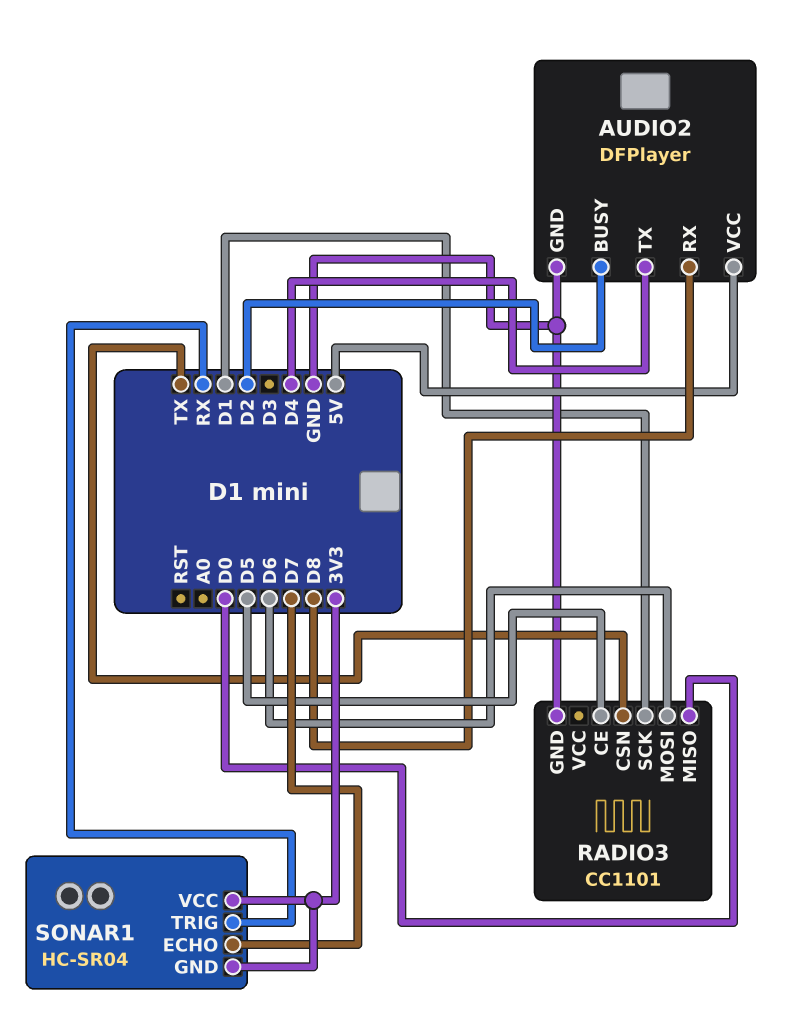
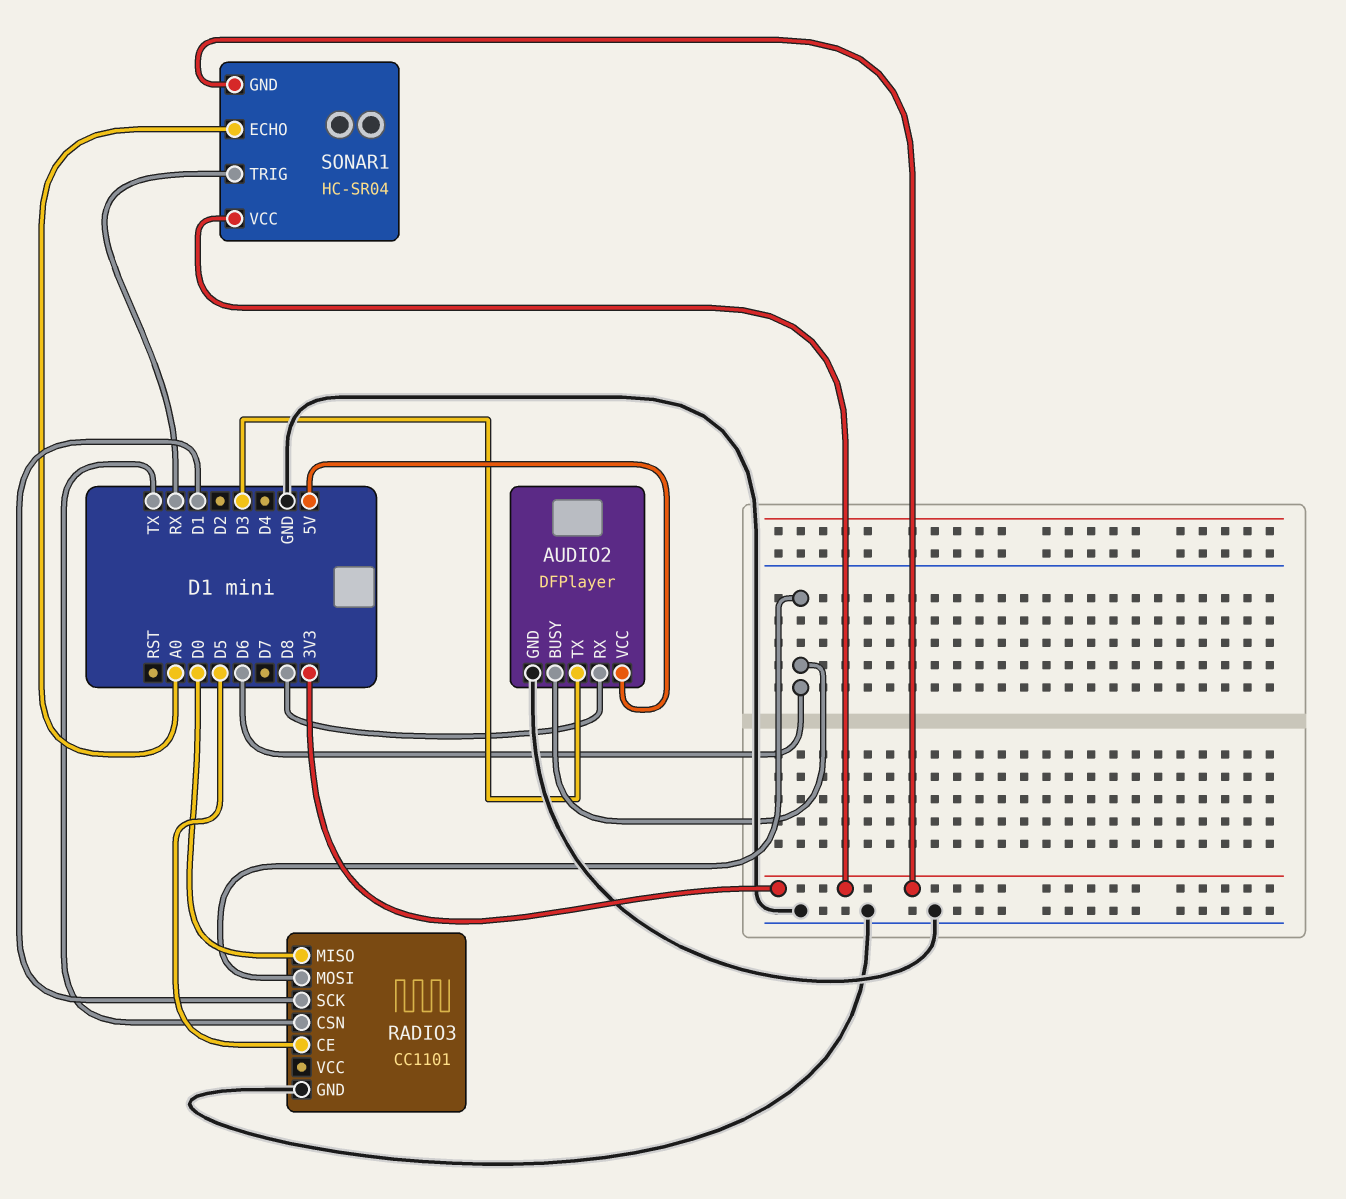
AUDIO2 pin BUSY: D2 -> D6
AUDIO2 pin TX: D4 -> D3
SONAR1 pin ECHO: D7 -> A0

